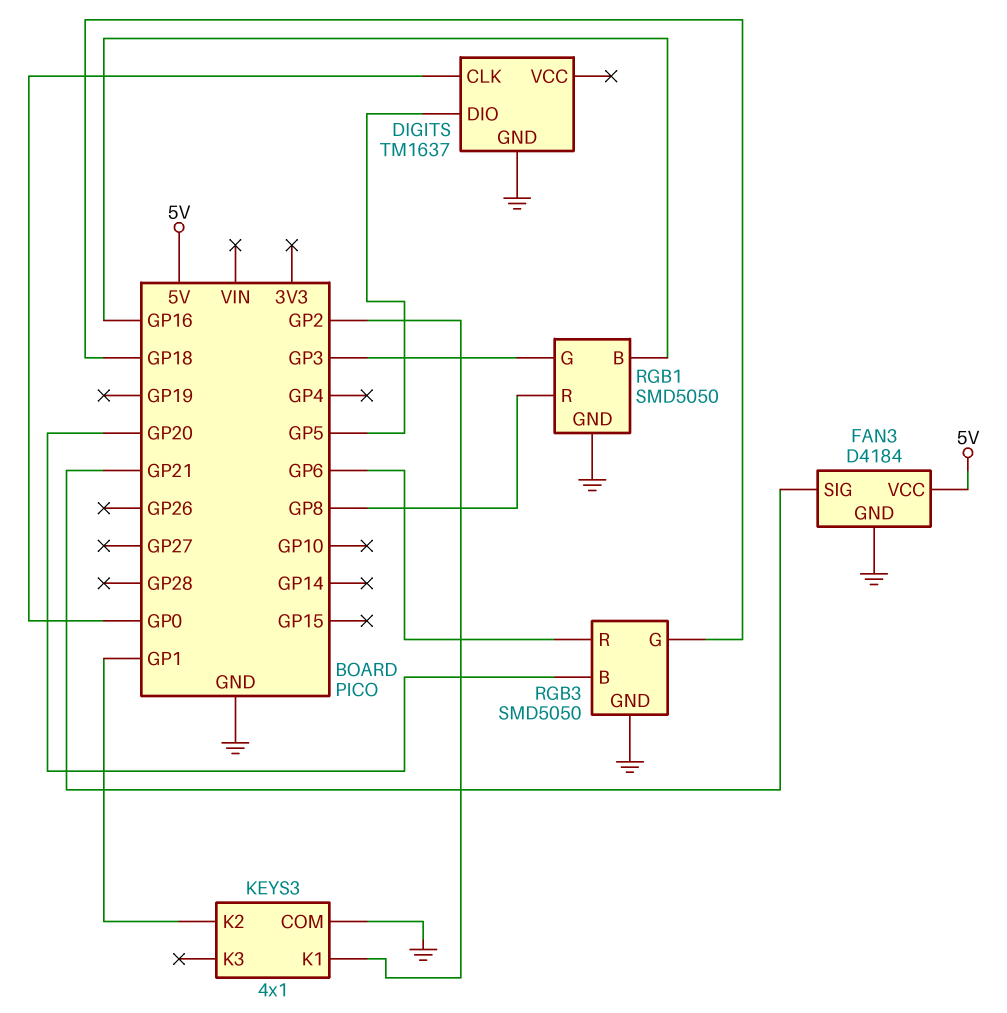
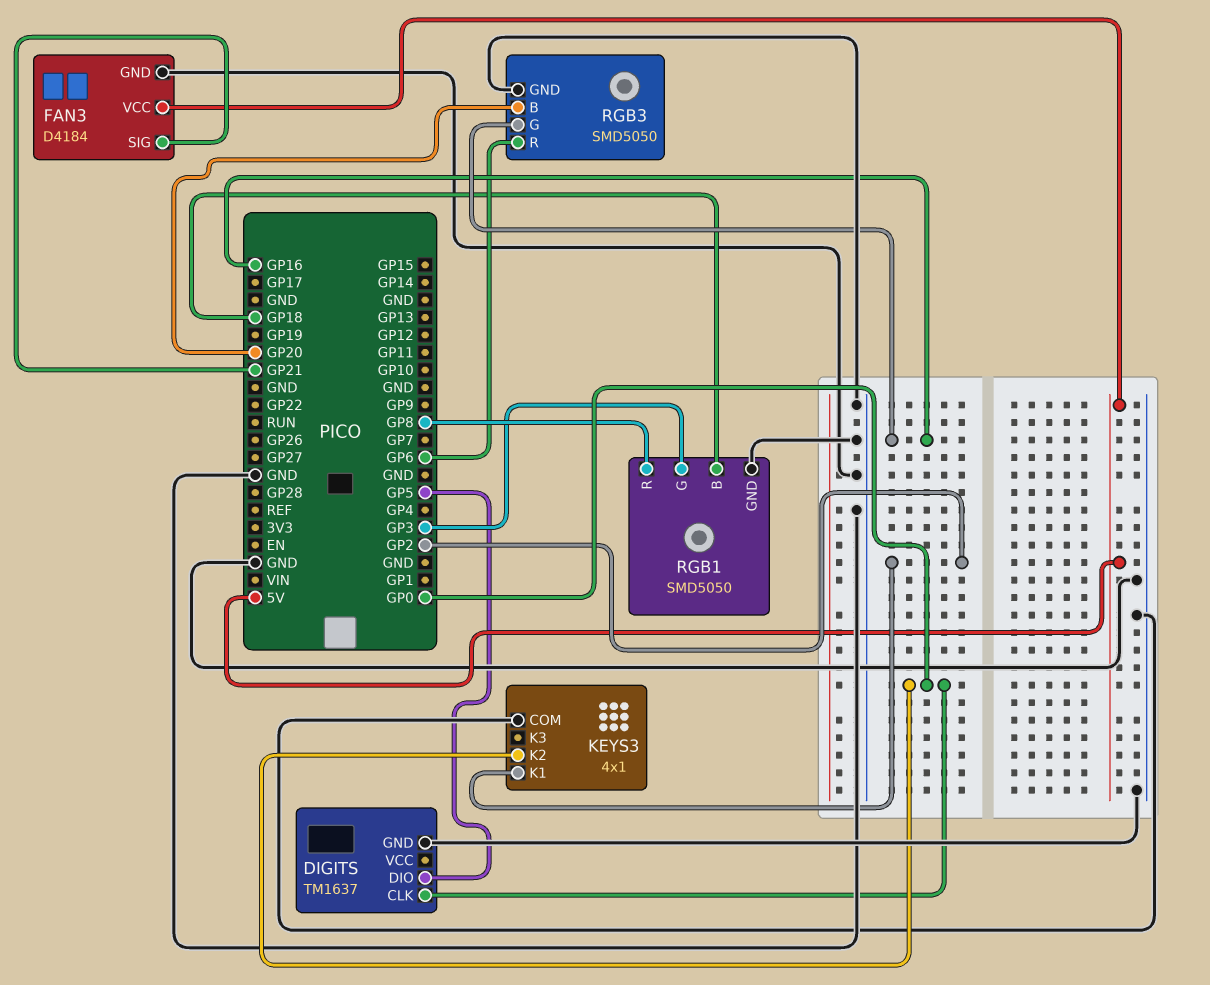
KEYS3 pin K2: GP1 -> GP0
RGB1 pin B: GP16 -> GP18
RGB3 pin G: GP18 -> GP16

